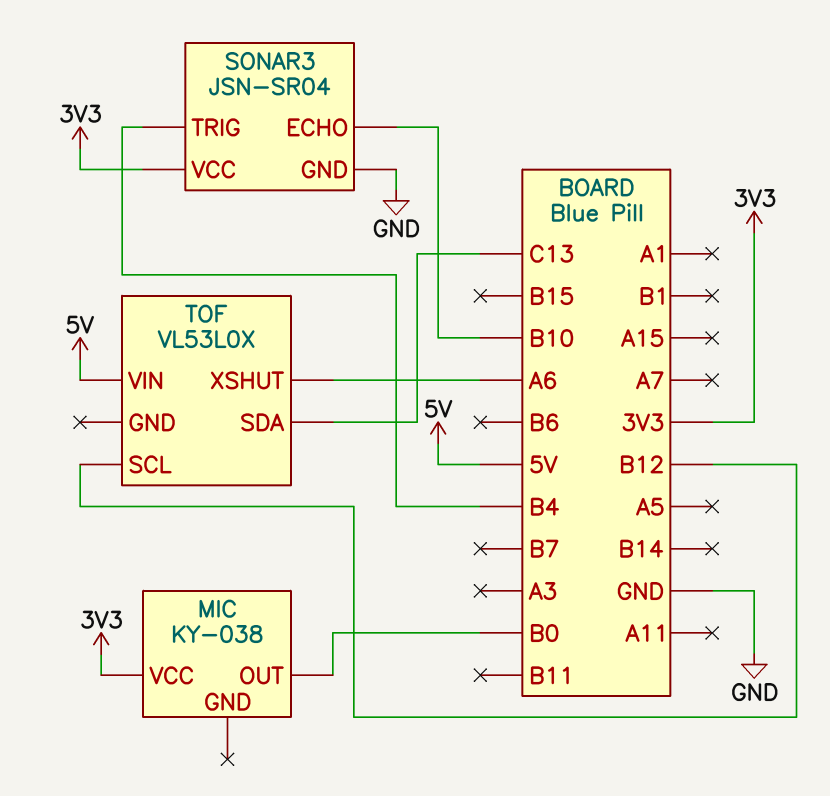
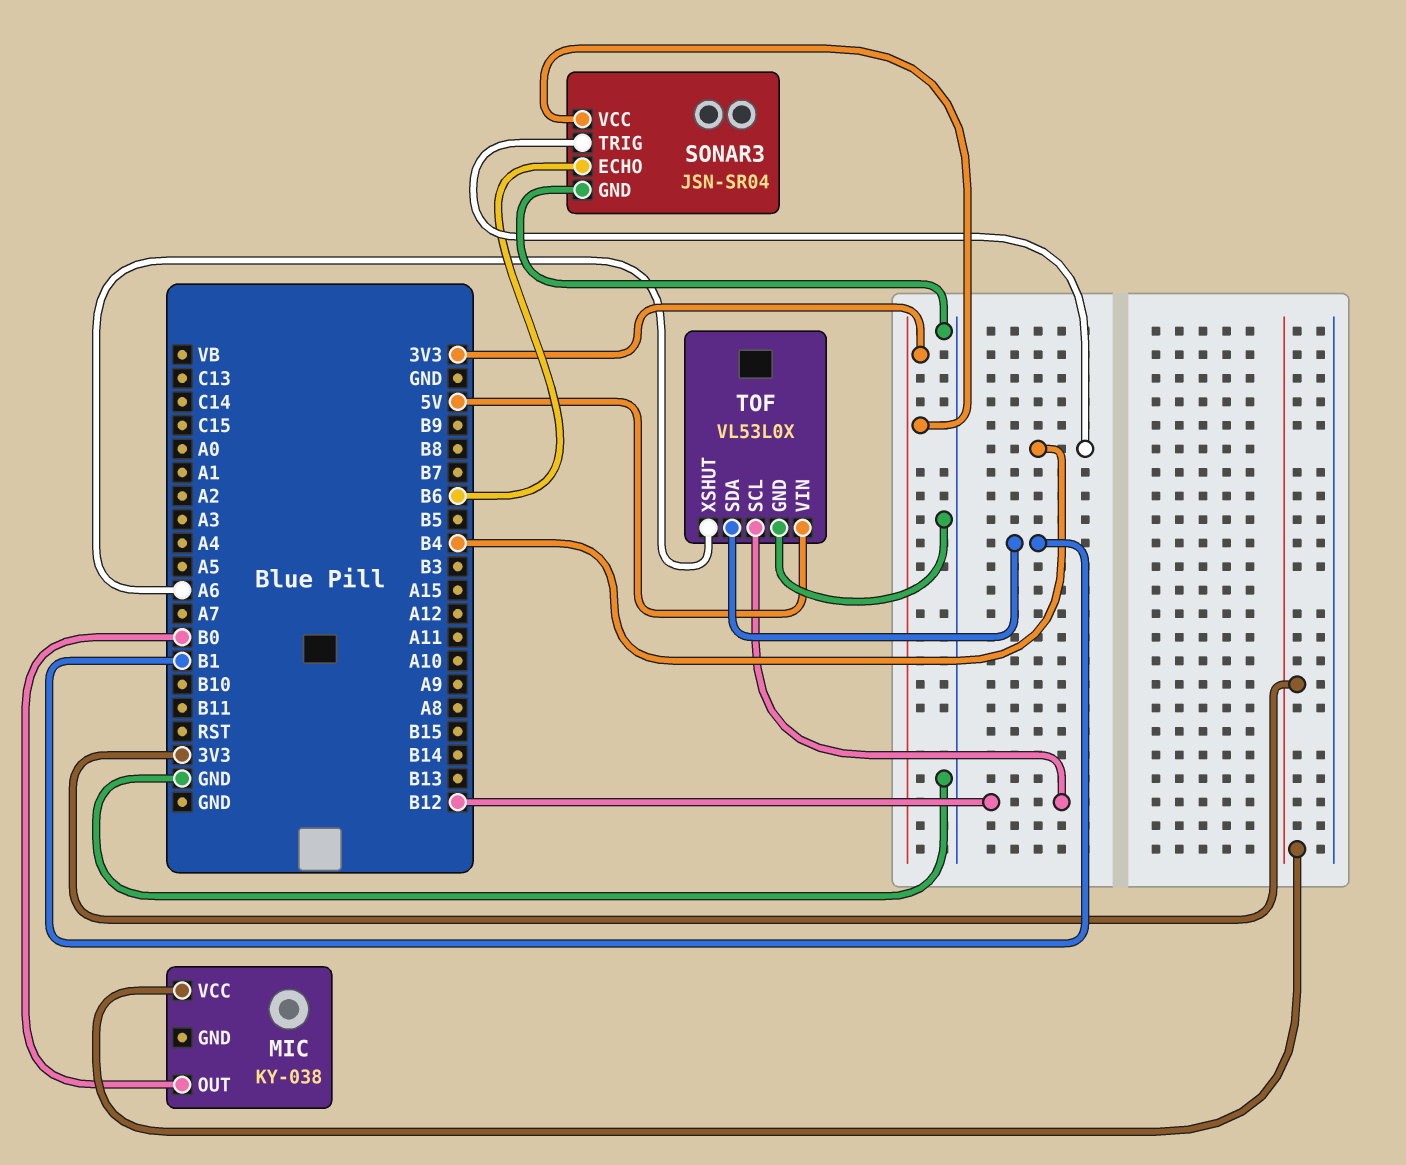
SONAR3 pin ECHO: B10 -> B6
TOF pin GND: none -> GND
TOF pin SDA: C13 -> B1

